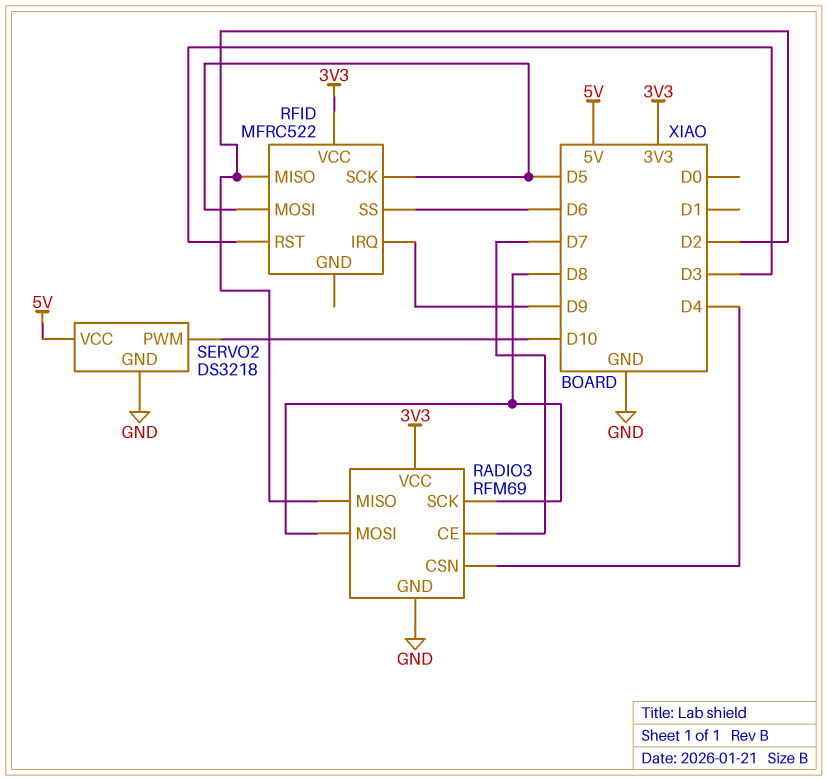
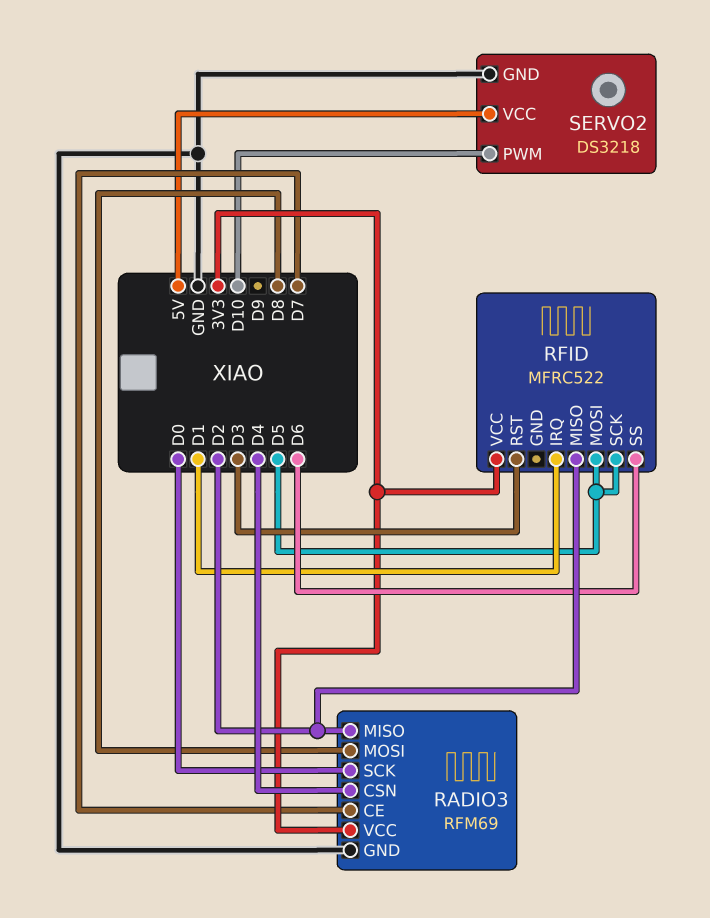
RADIO3 pin SCK: D8 -> D0
RFID pin IRQ: D9 -> D1

